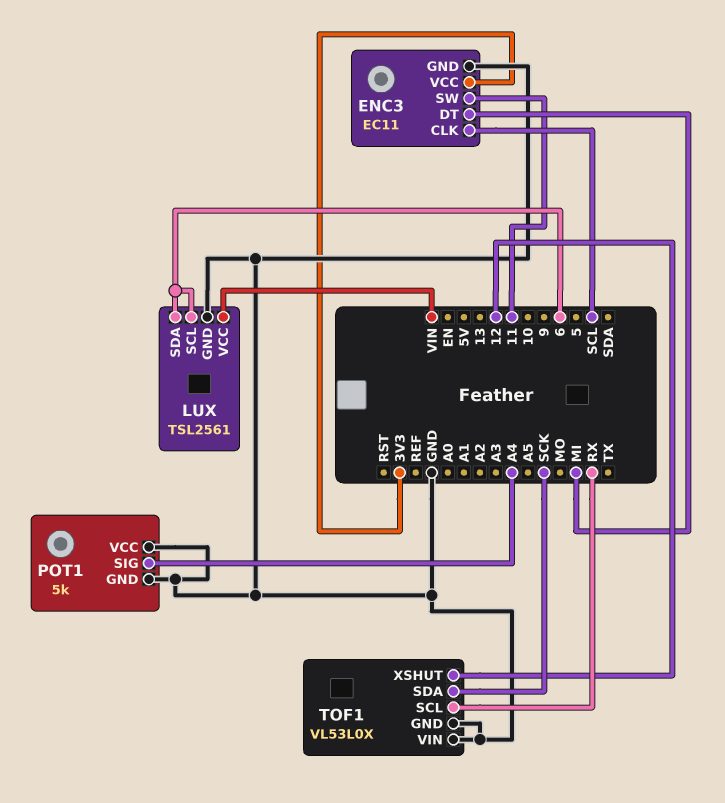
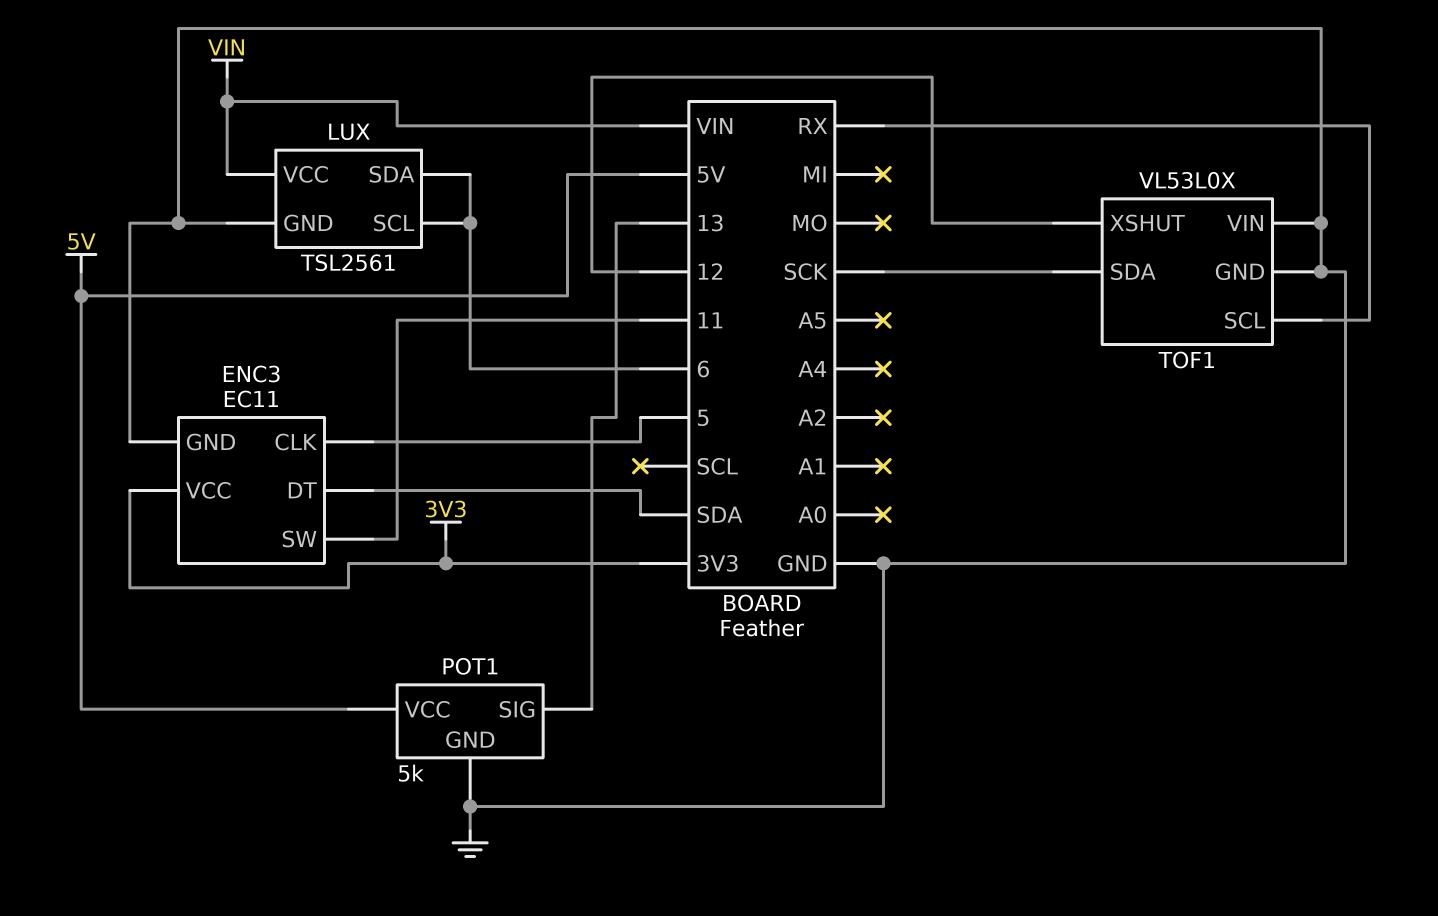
ENC3 pin CLK: SCL -> 5
ENC3 pin DT: MI -> SDA
POT1 pin SIG: A4 -> 13
POT1 pin VCC: GND -> 5V

